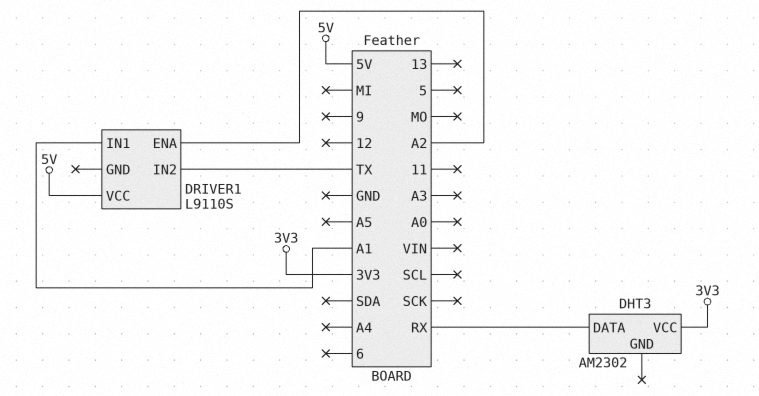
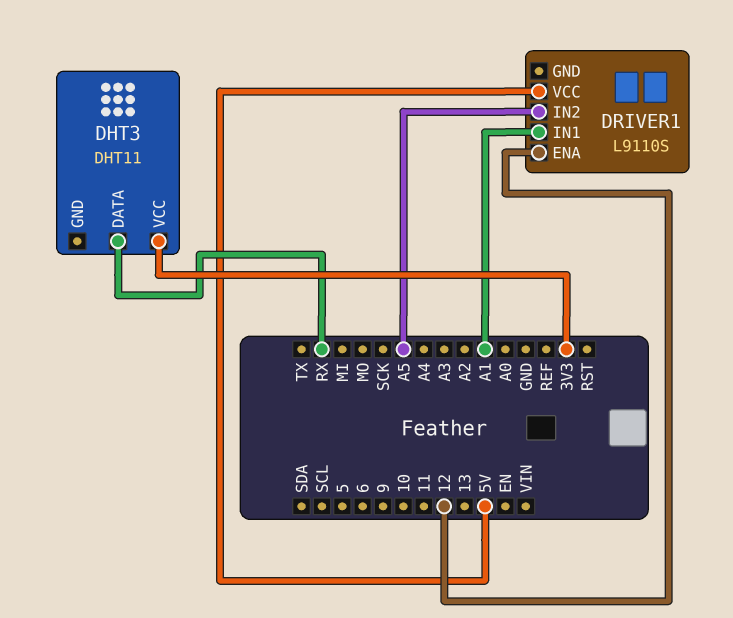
DHT3: AM2302 -> DHT11
DRIVER1 pin ENA: A2 -> 12
DRIVER1 pin IN2: TX -> A5

